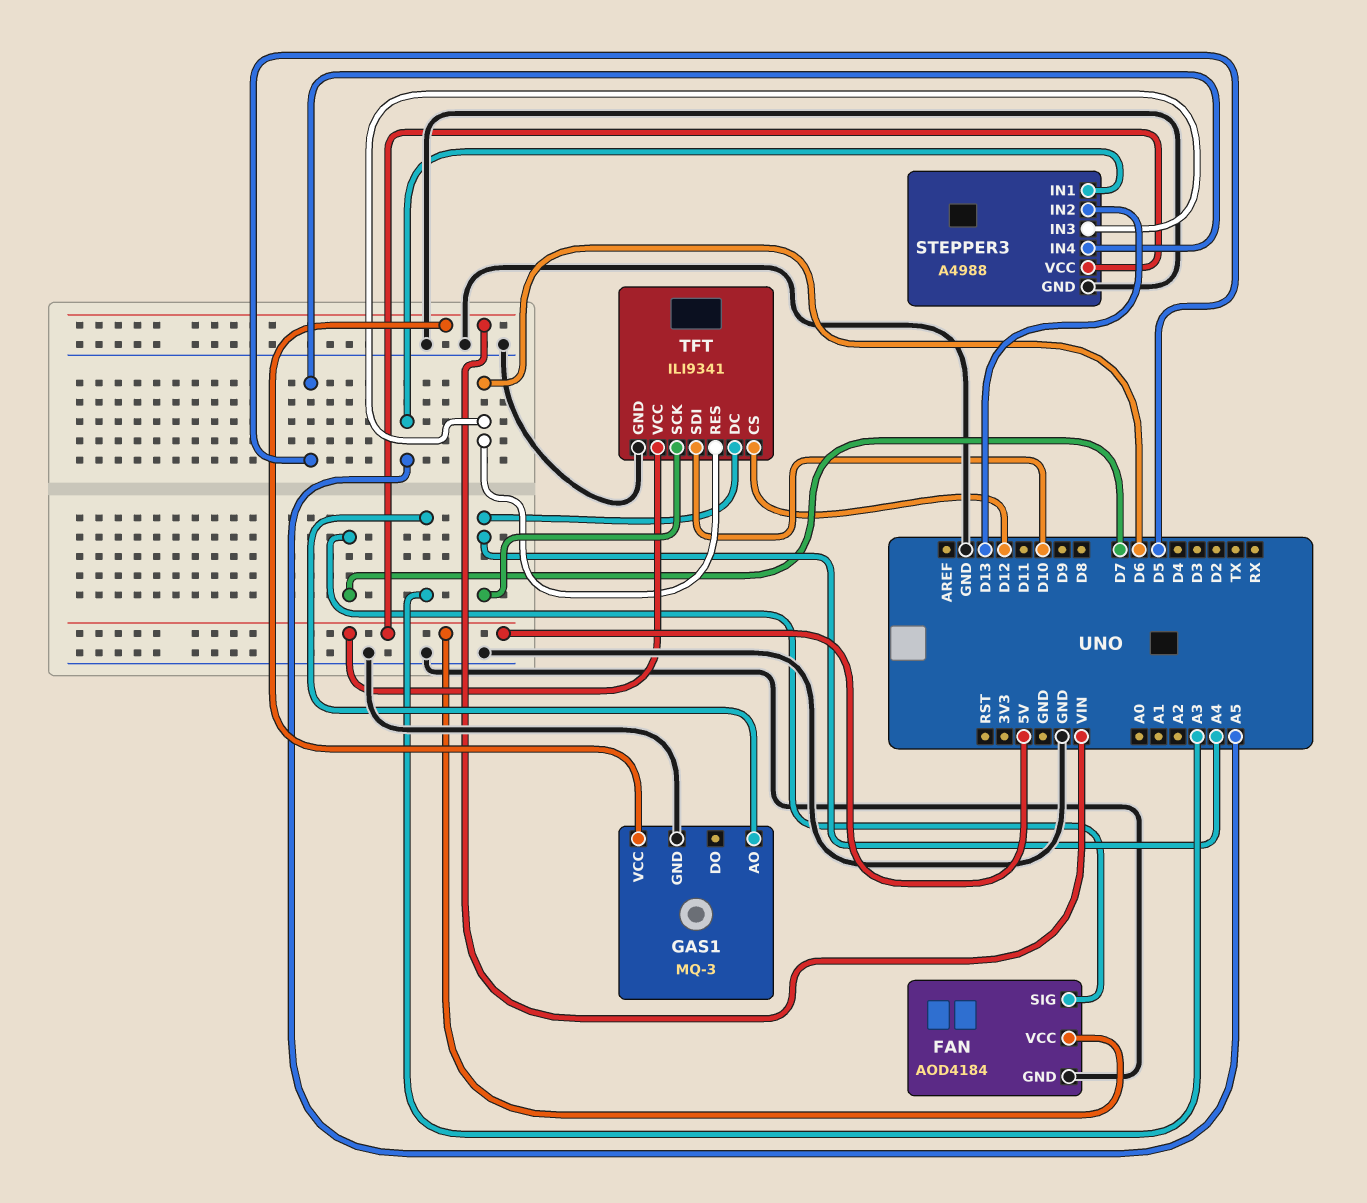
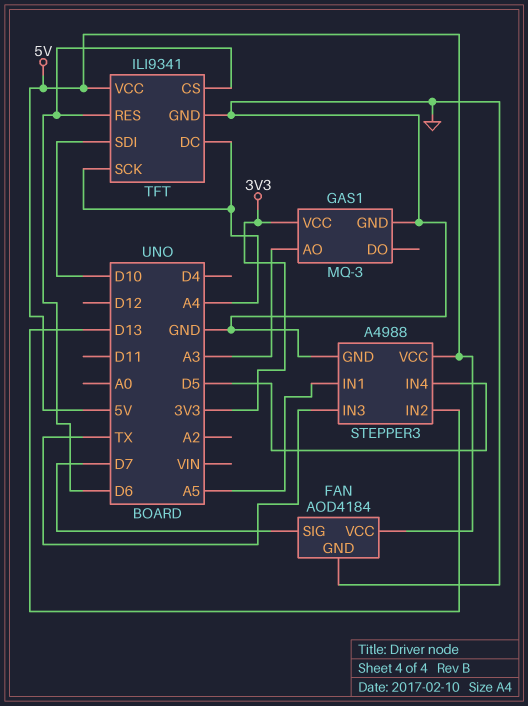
GAS1 pin VCC: VIN -> 3V3
STEPPER3 pin IN3: D6 -> TX
TFT pin CS: D12 -> D6

